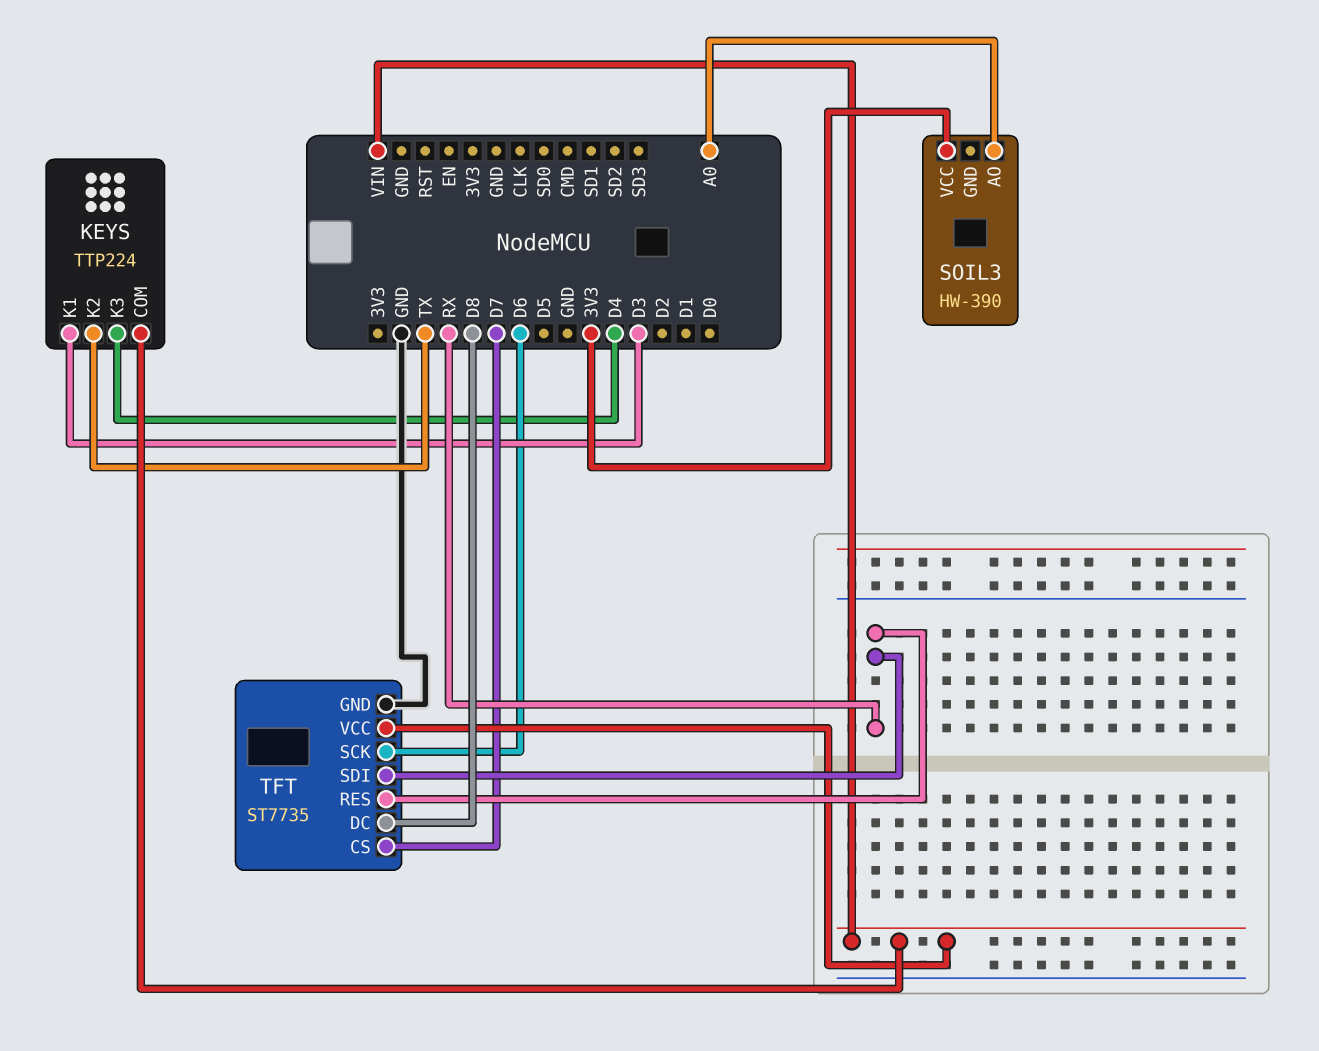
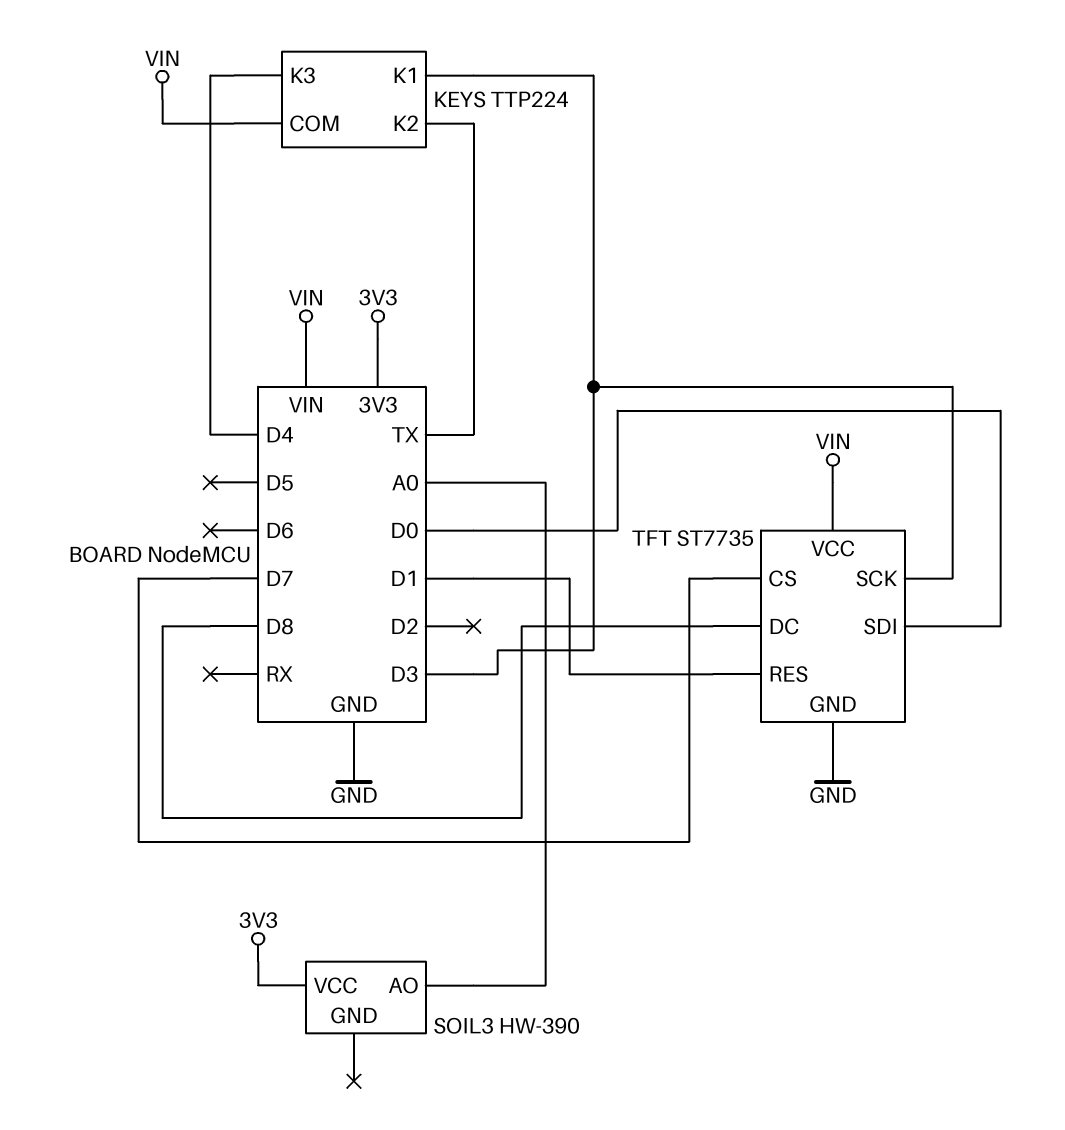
TFT pin RES: RX -> D1
TFT pin SCK: D6 -> D3
TFT pin SDI: RX -> D0

